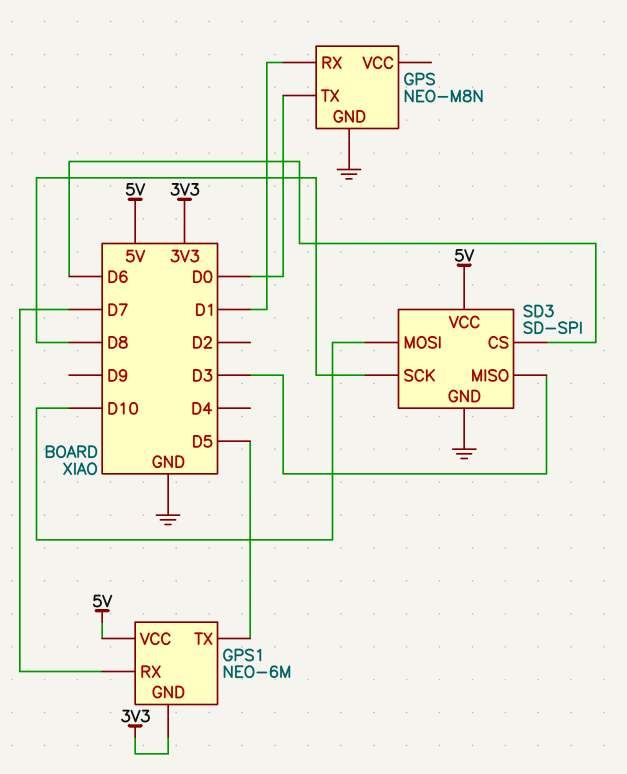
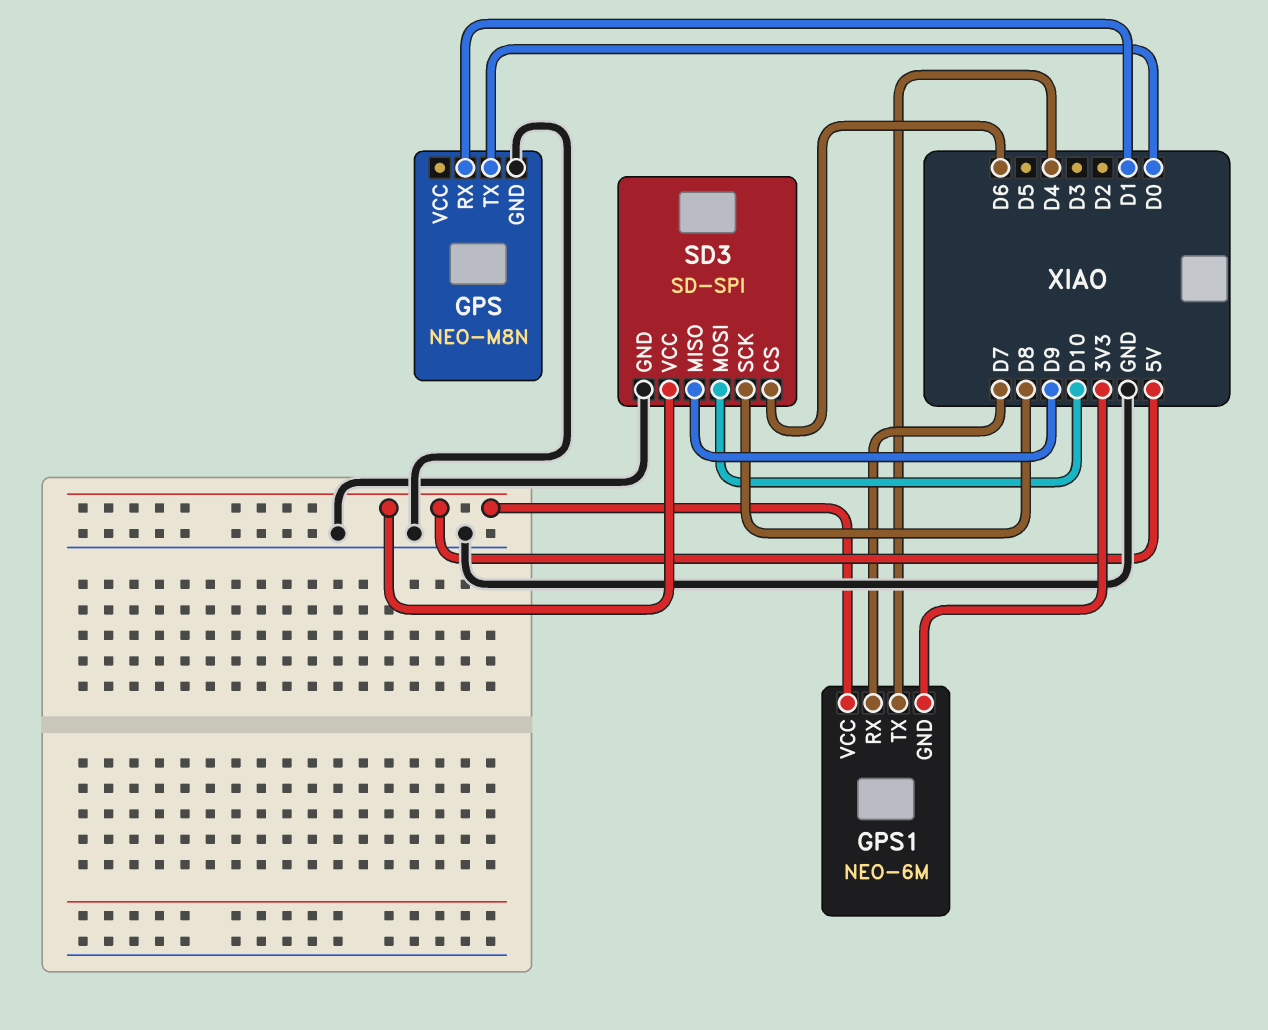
GPS1 pin TX: D5 -> D4
SD3 pin MISO: D3 -> D9

